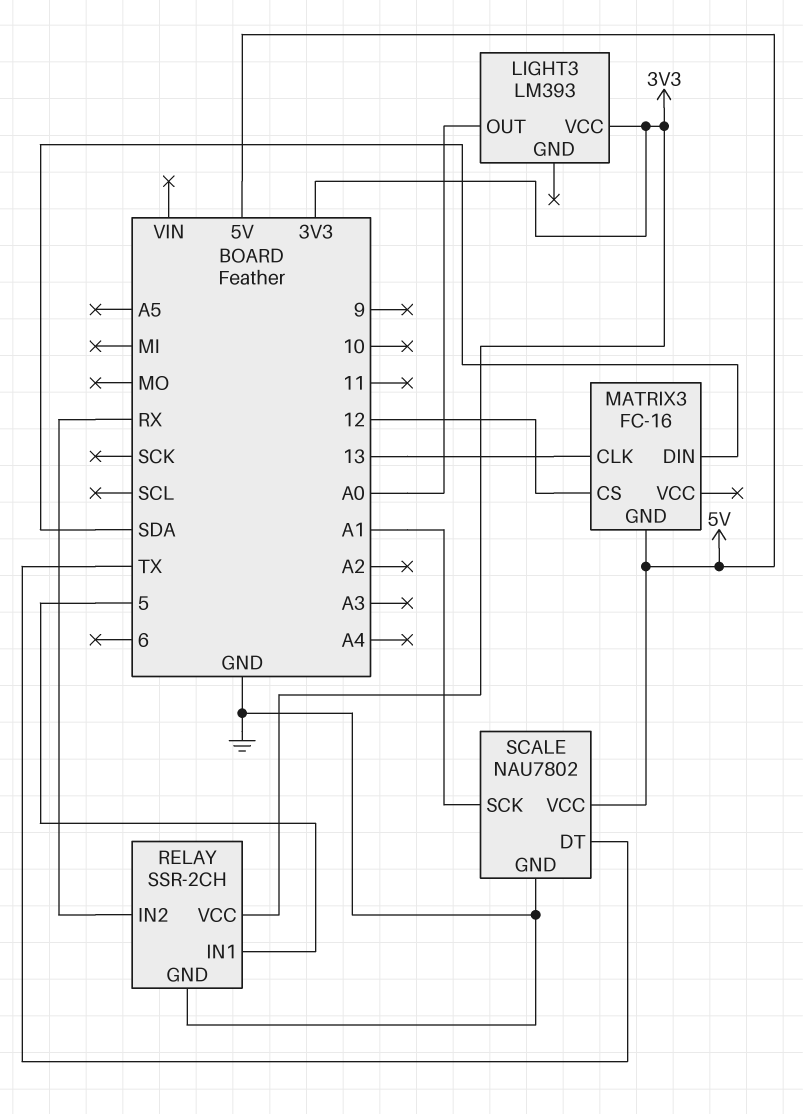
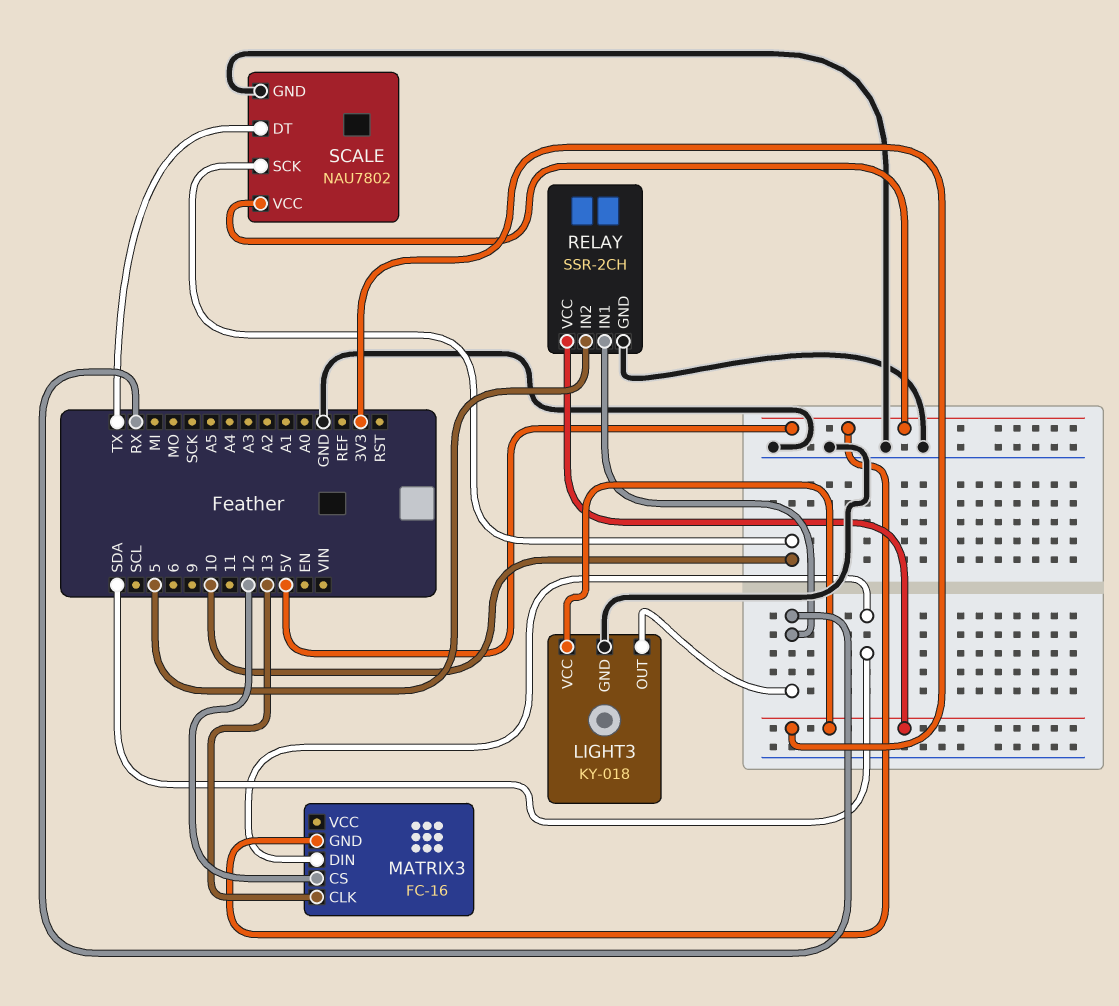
LIGHT3: LM393 -> KY-018
LIGHT3 pin GND: none -> GND
LIGHT3 pin OUT: A0 -> RX
RELAY pin IN1: 5 -> RX
RELAY pin IN2: RX -> 5
SCALE pin SCK: A1 -> 10

